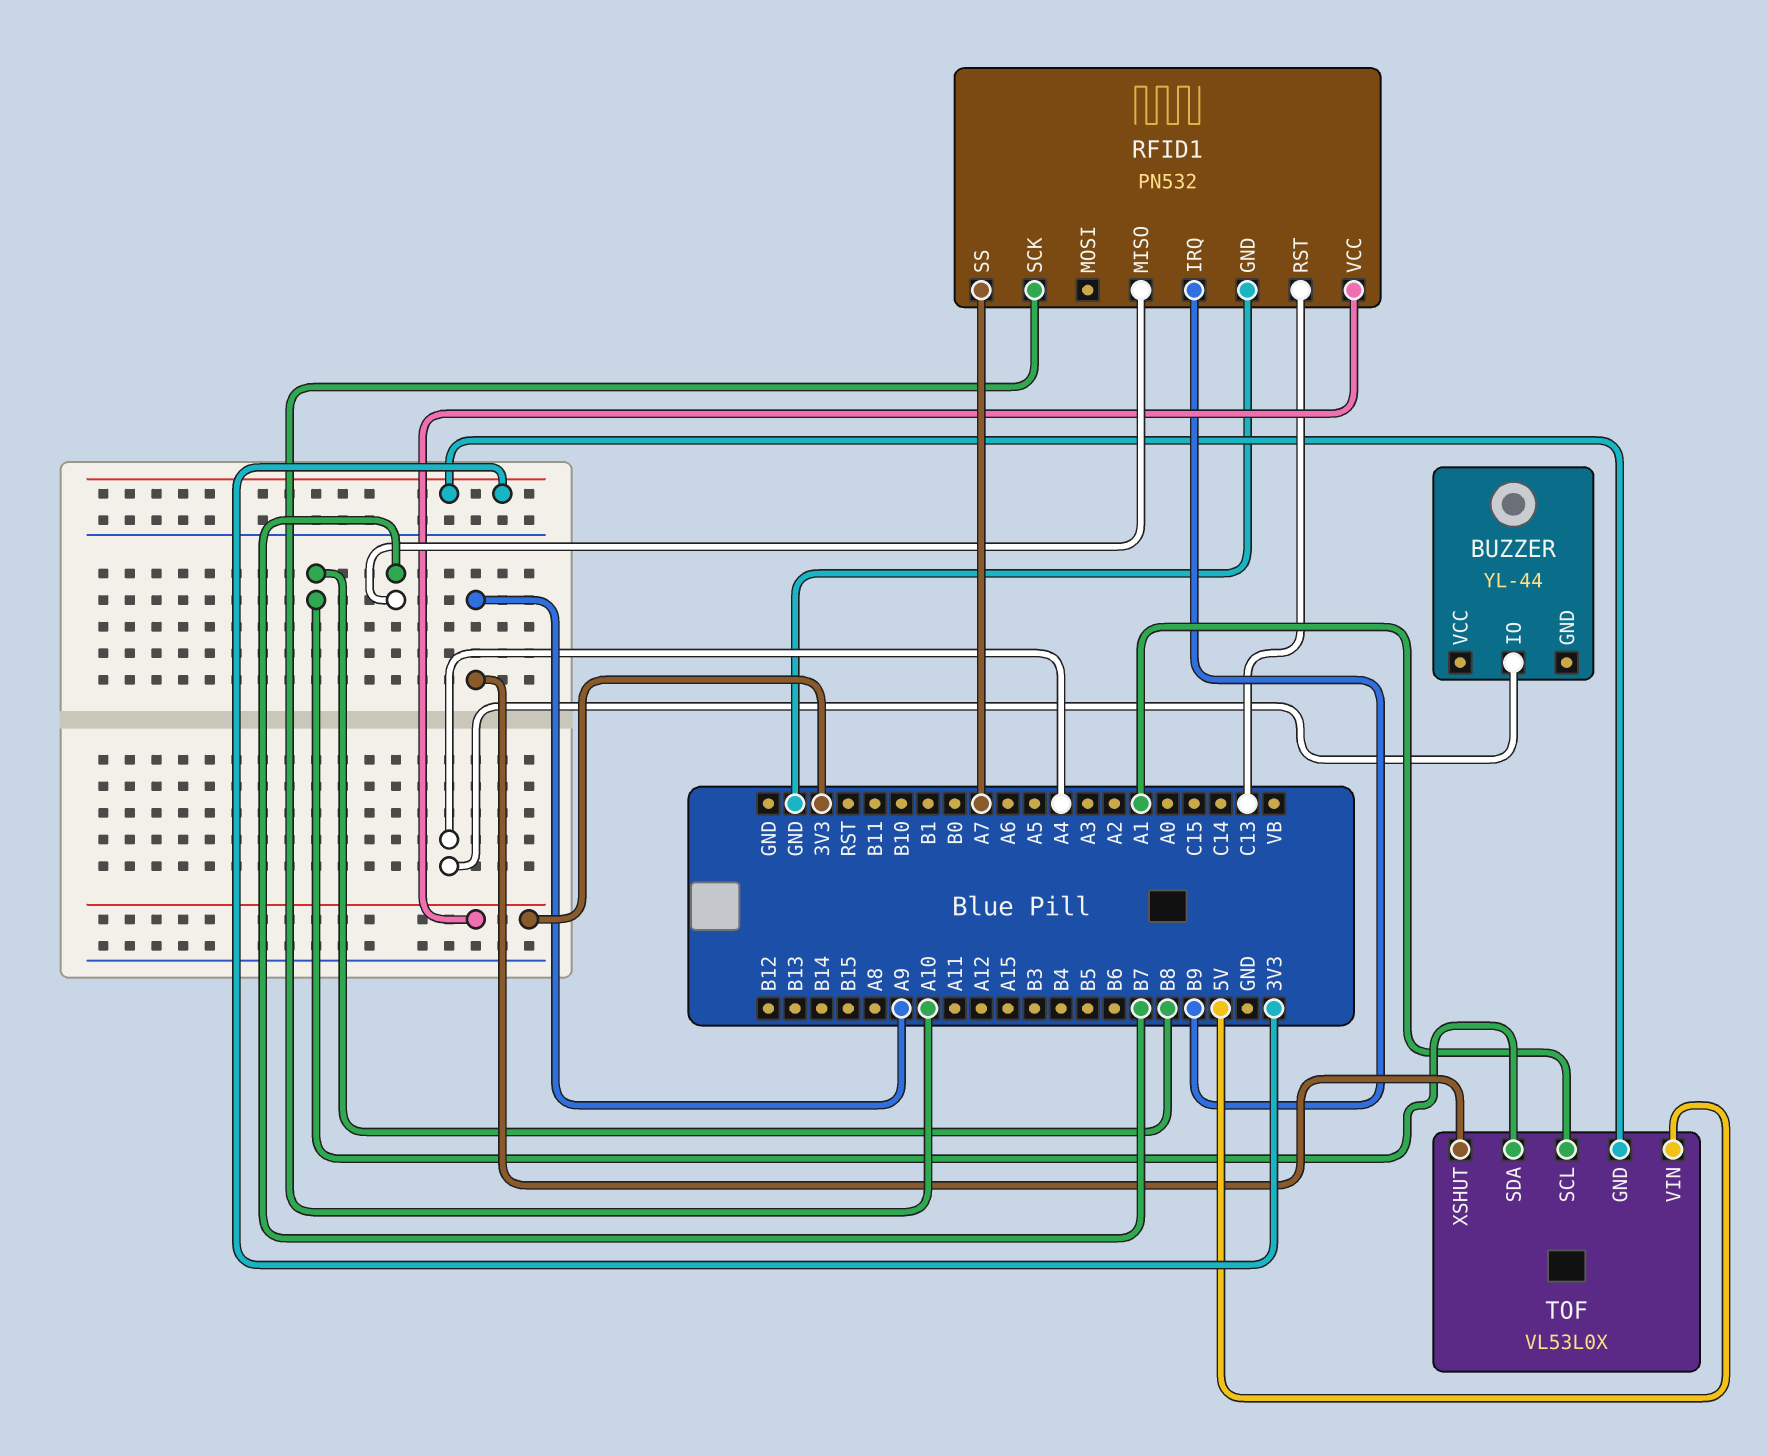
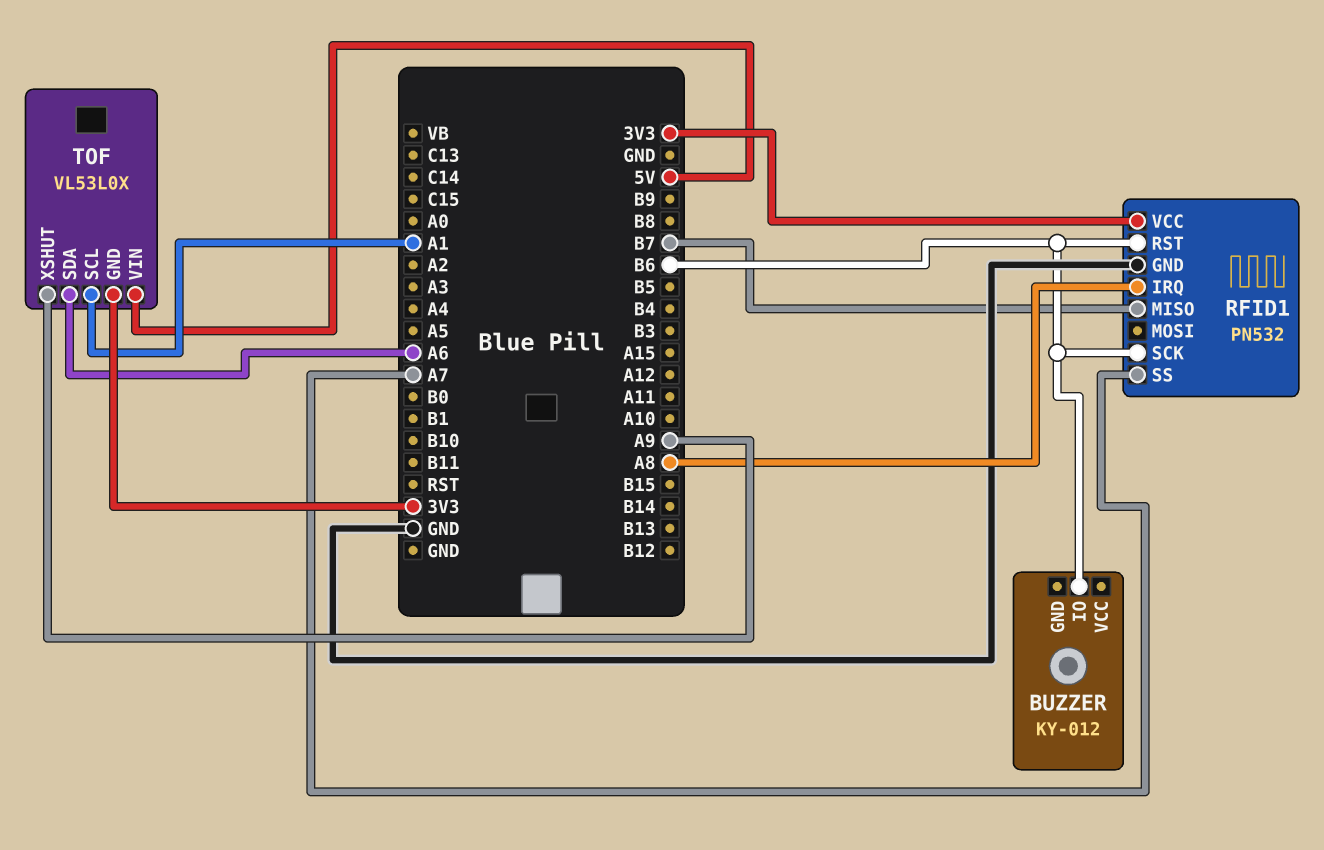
BUZZER: YL-44 -> KY-012
BUZZER pin IO: A4 -> B6
RFID1 pin IRQ: B9 -> A8
RFID1 pin RST: C13 -> B6
RFID1 pin SCK: A10 -> B6
TOF pin SDA: B8 -> A6

